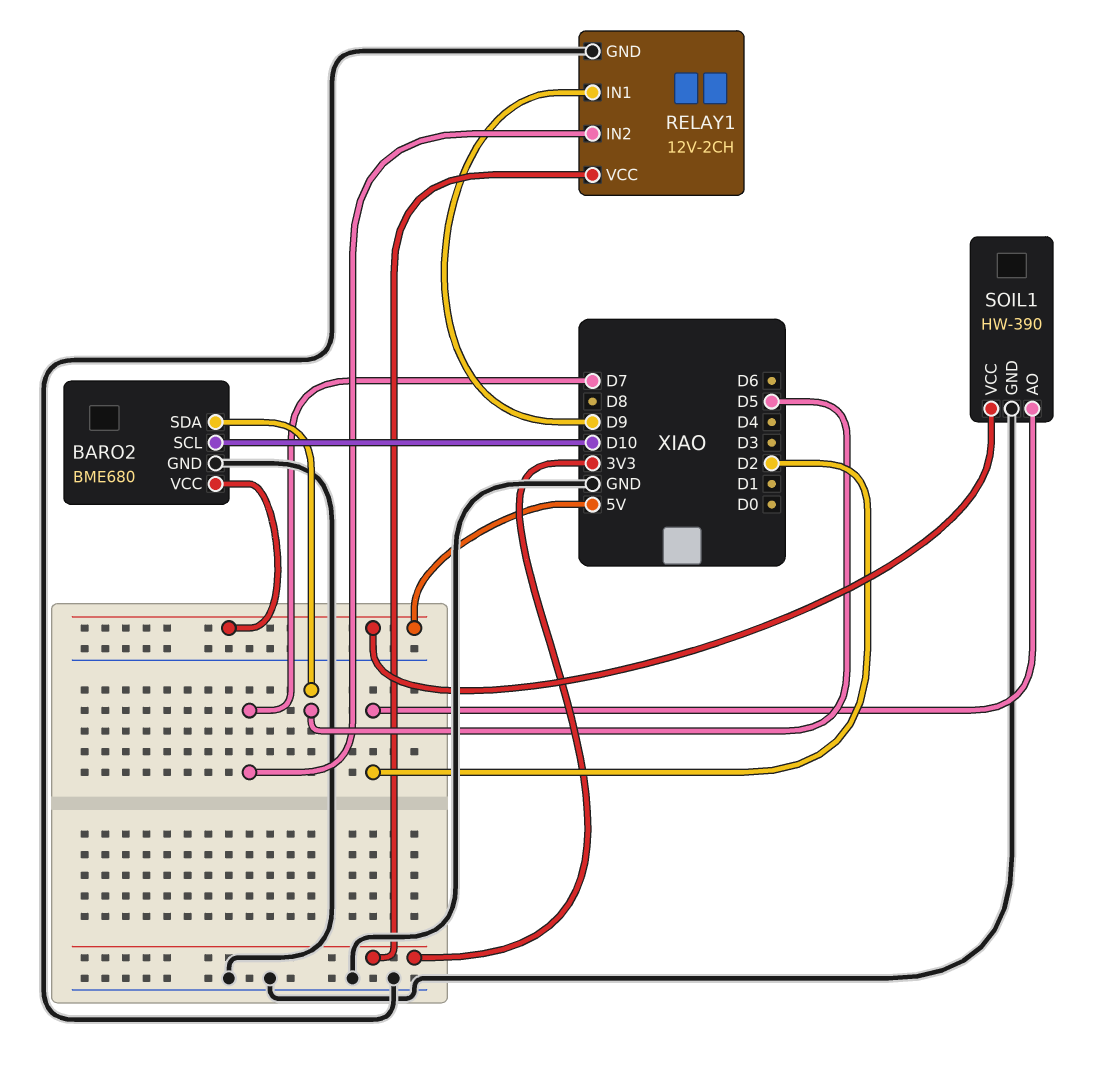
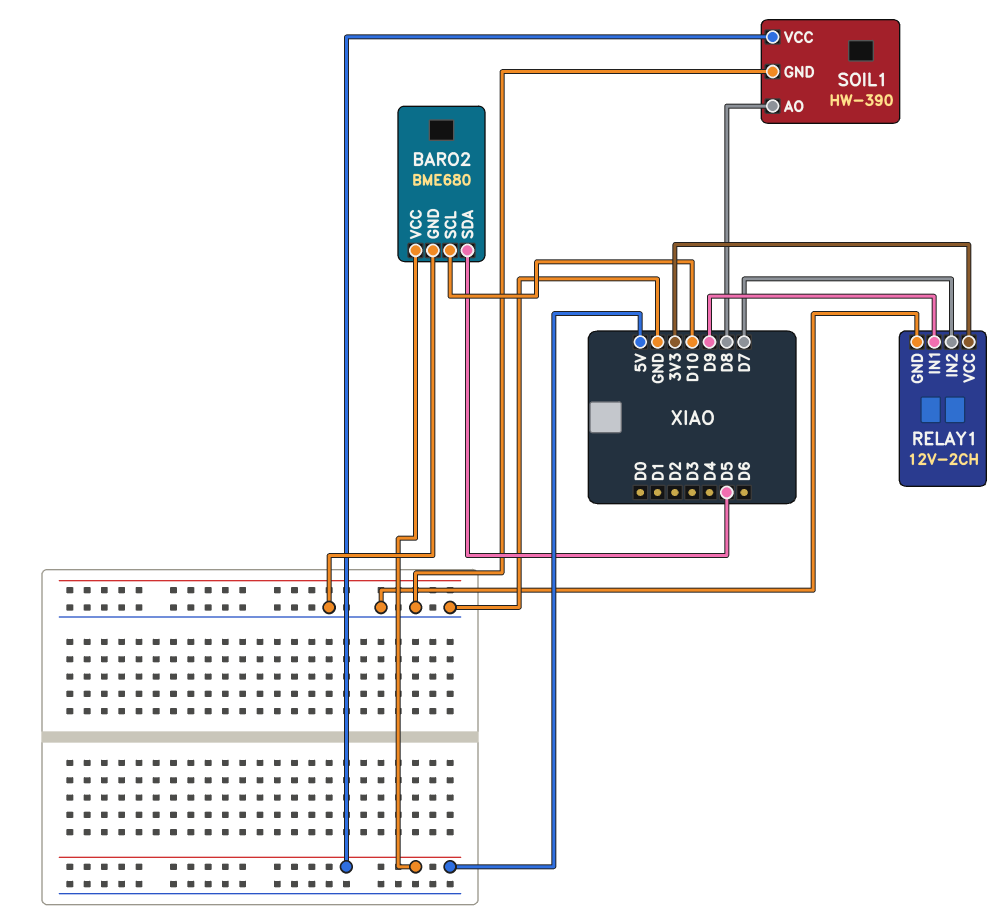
SOIL1 pin AO: D2 -> D8

